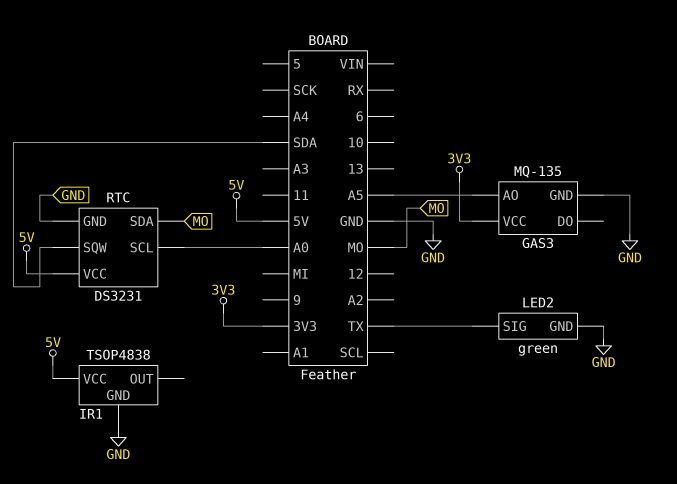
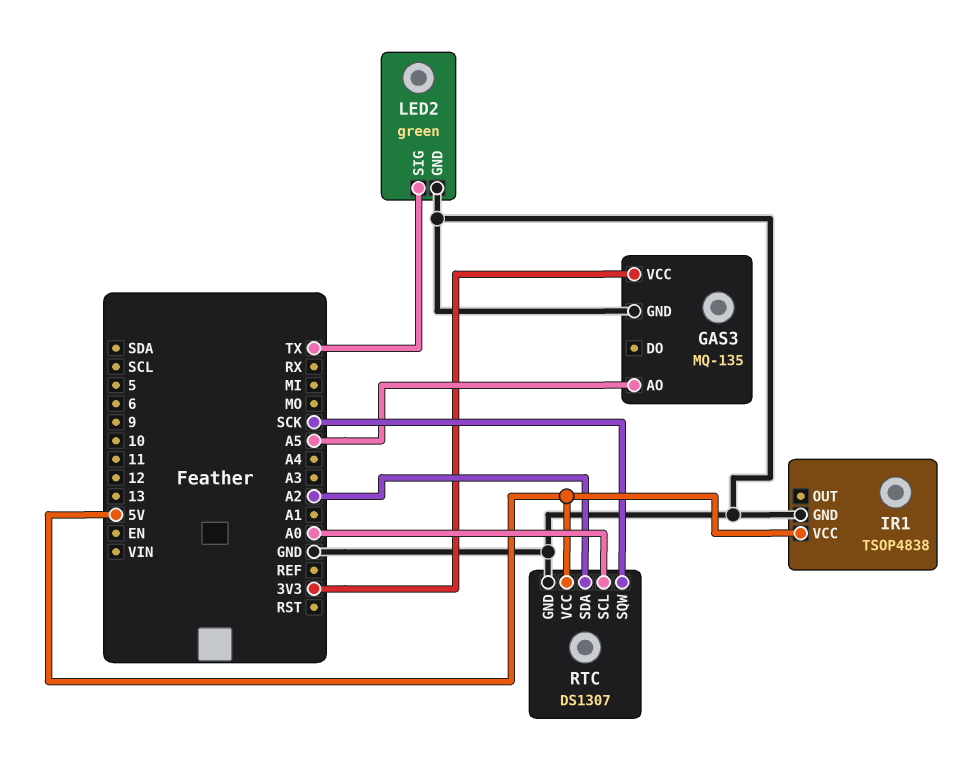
RTC: DS3231 -> DS1307
RTC pin SDA: MO -> A2
RTC pin SQW: SDA -> SCK

